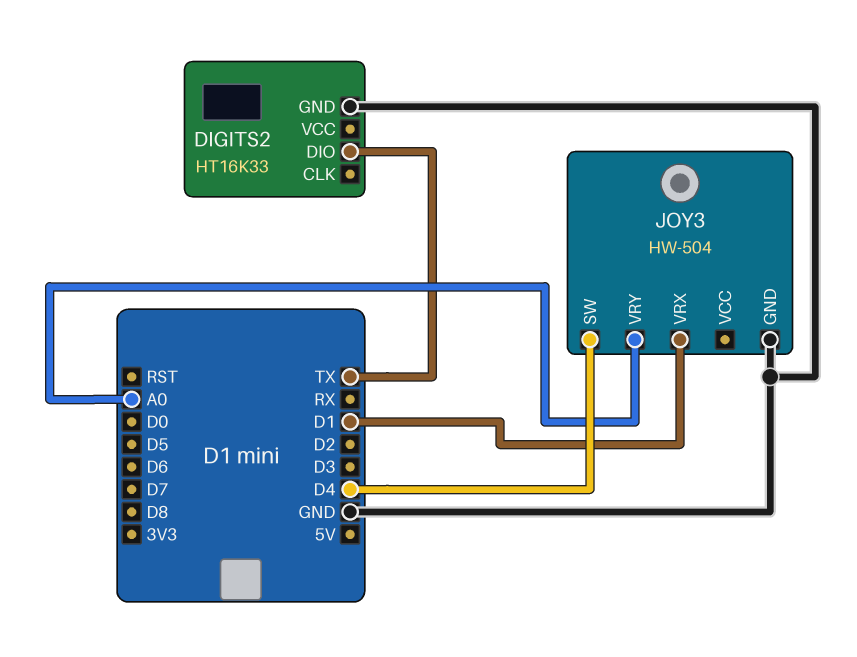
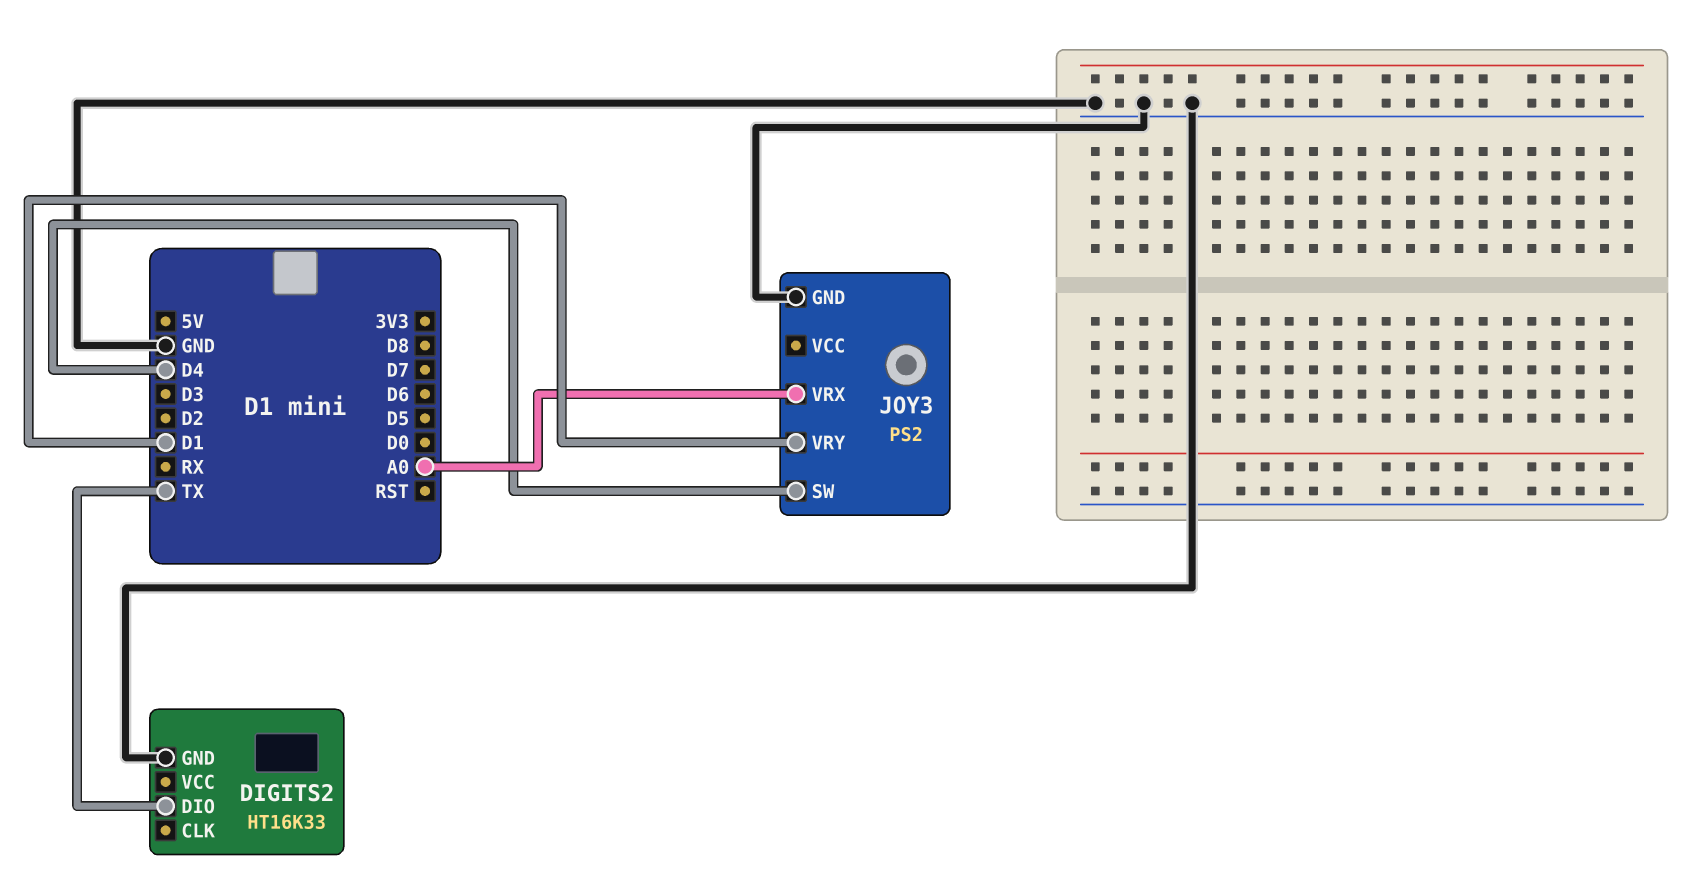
JOY3: HW-504 -> PS2
JOY3 pin VRX: D1 -> A0
JOY3 pin VRY: A0 -> D1

